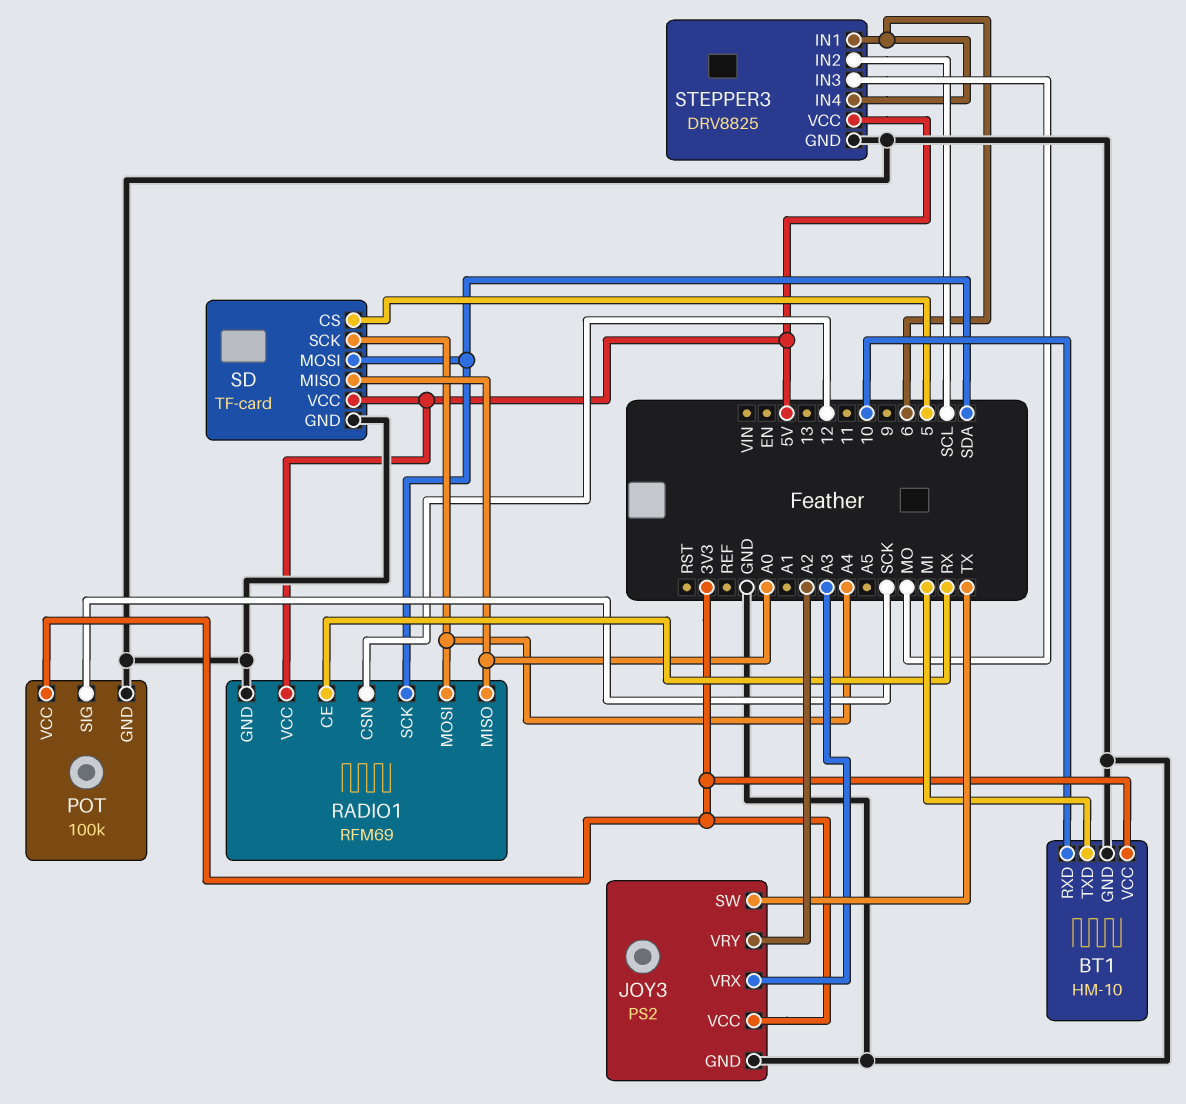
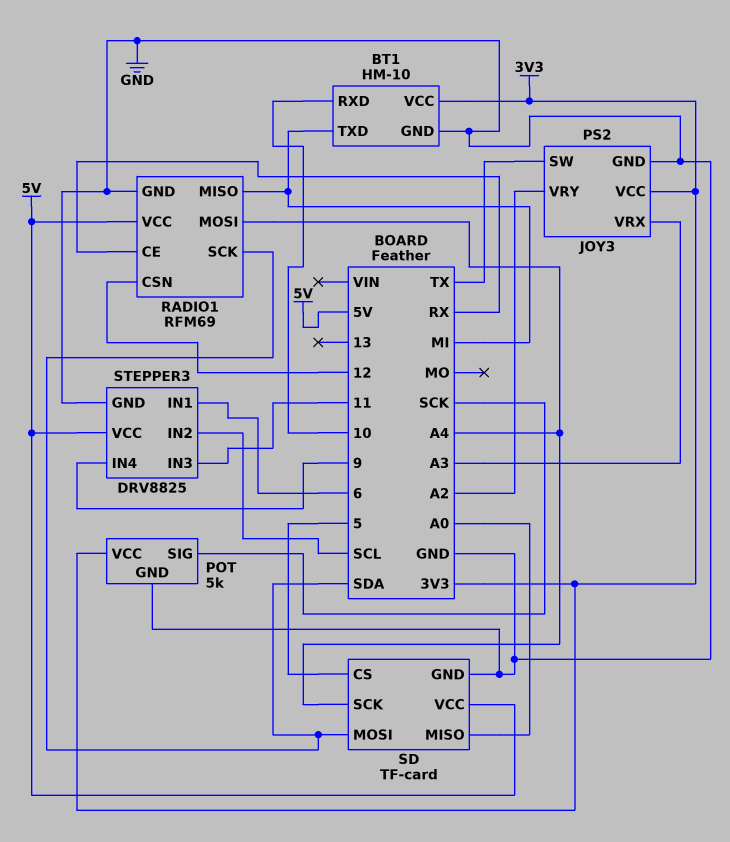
POT: 100k -> 5k
RADIO1 pin MISO: A0 -> MI
STEPPER3 pin IN3: MO -> 11
STEPPER3 pin IN4: 6 -> 9

